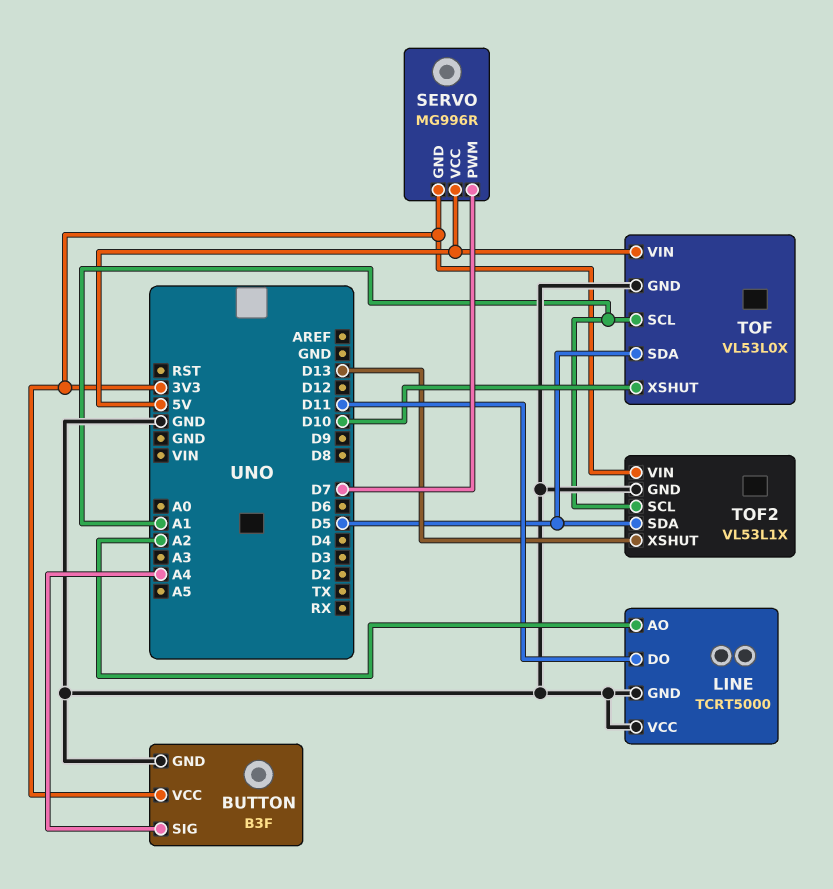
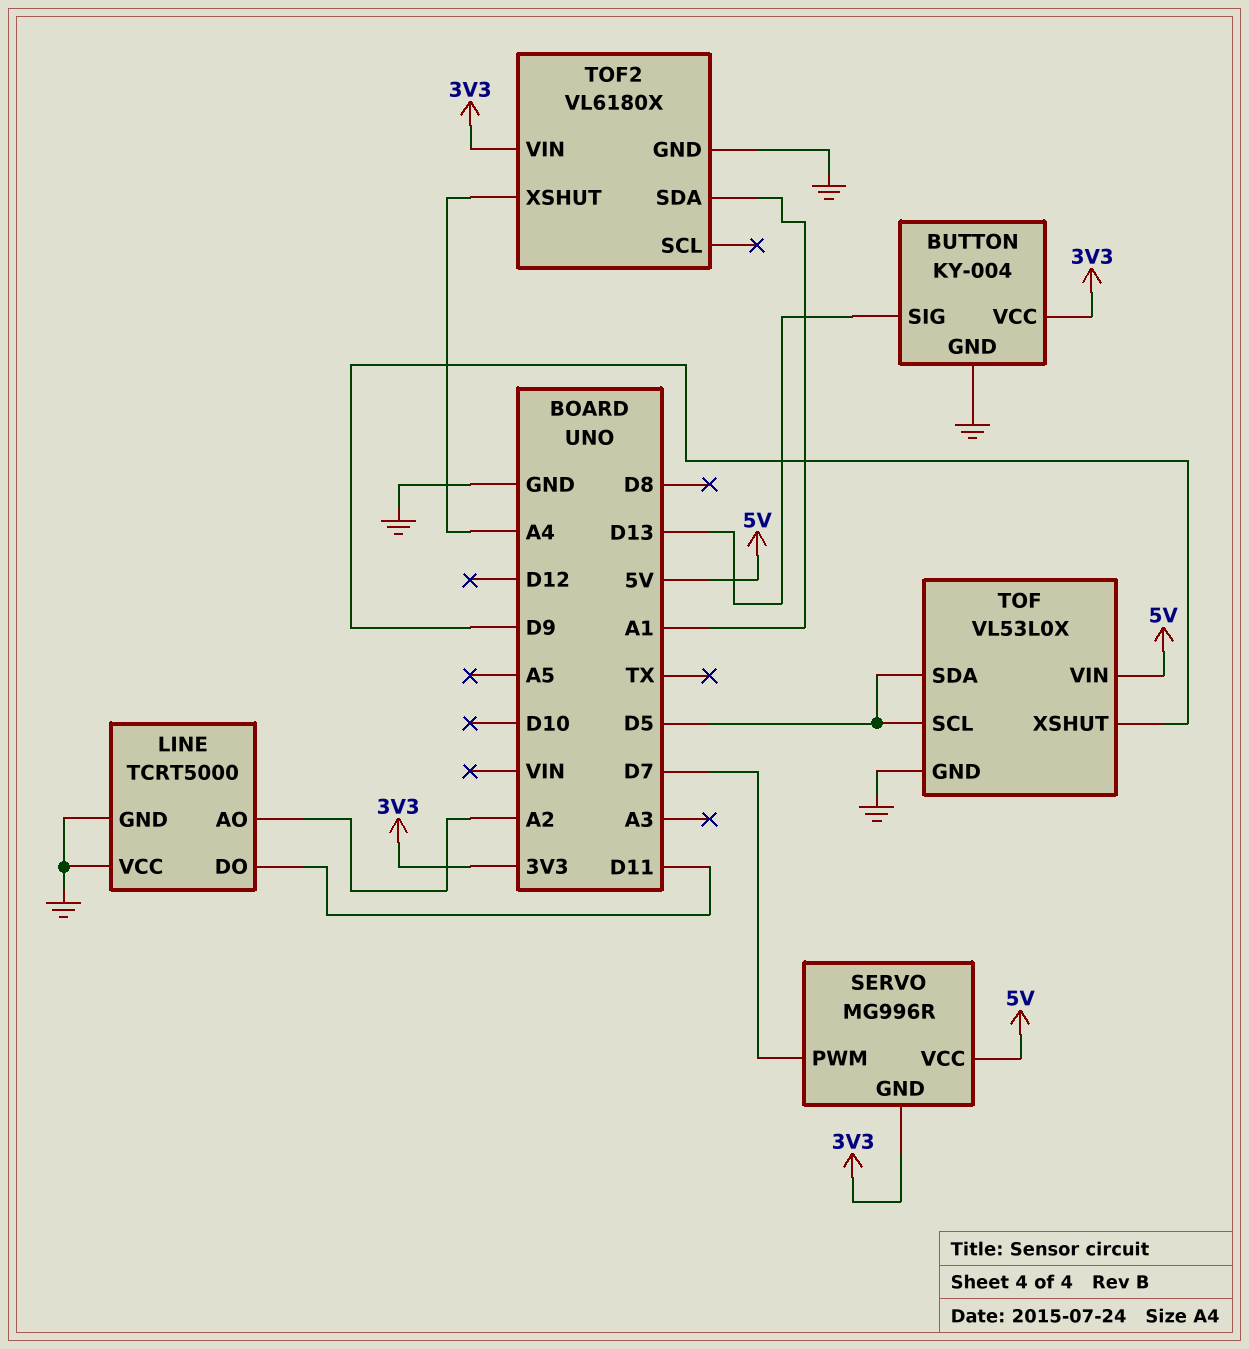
BUTTON: B3F -> KY-004
BUTTON pin SIG: A4 -> D13
TOF pin SCL: A1 -> D5
TOF pin XSHUT: D10 -> D9
TOF2: VL53L1X -> VL6180X
TOF2 pin SCL: A1 -> none
TOF2 pin SDA: D5 -> A1
TOF2 pin XSHUT: D13 -> A4

